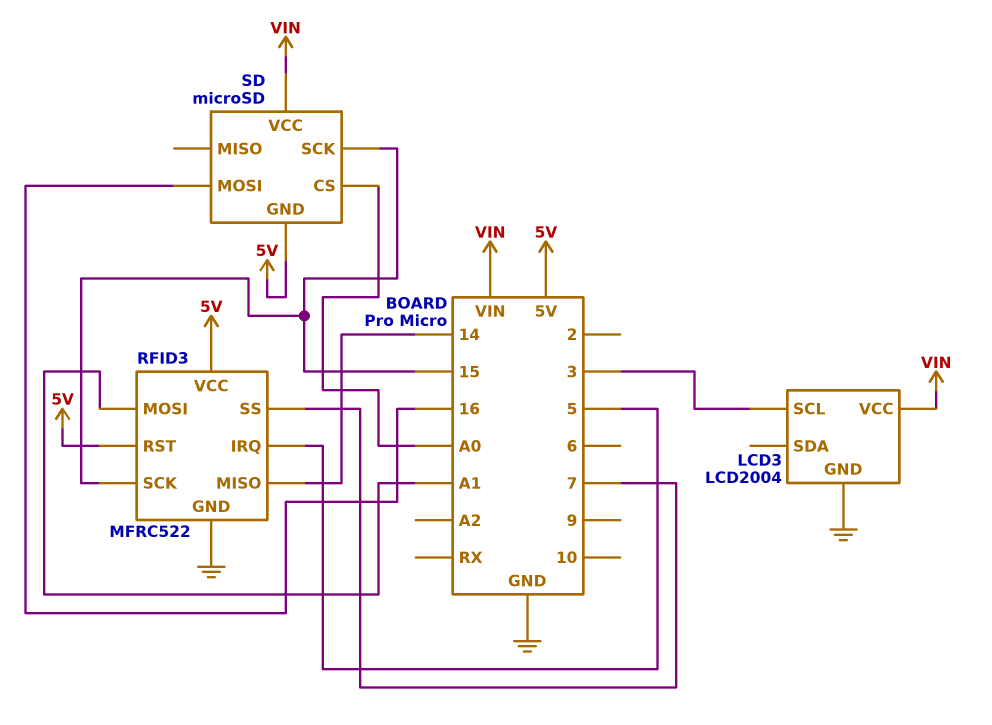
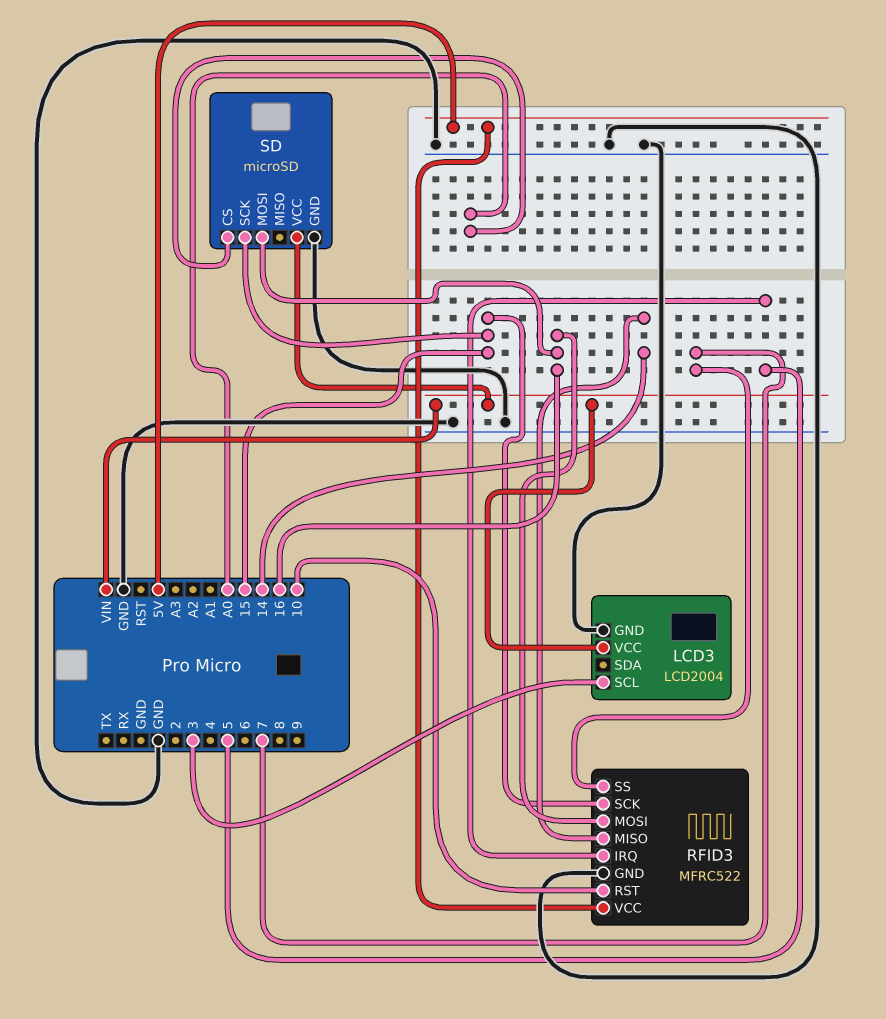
RFID3 pin MOSI: A1 -> 16
RFID3 pin RST: 5V -> 10
SD pin GND: 5V -> GND

